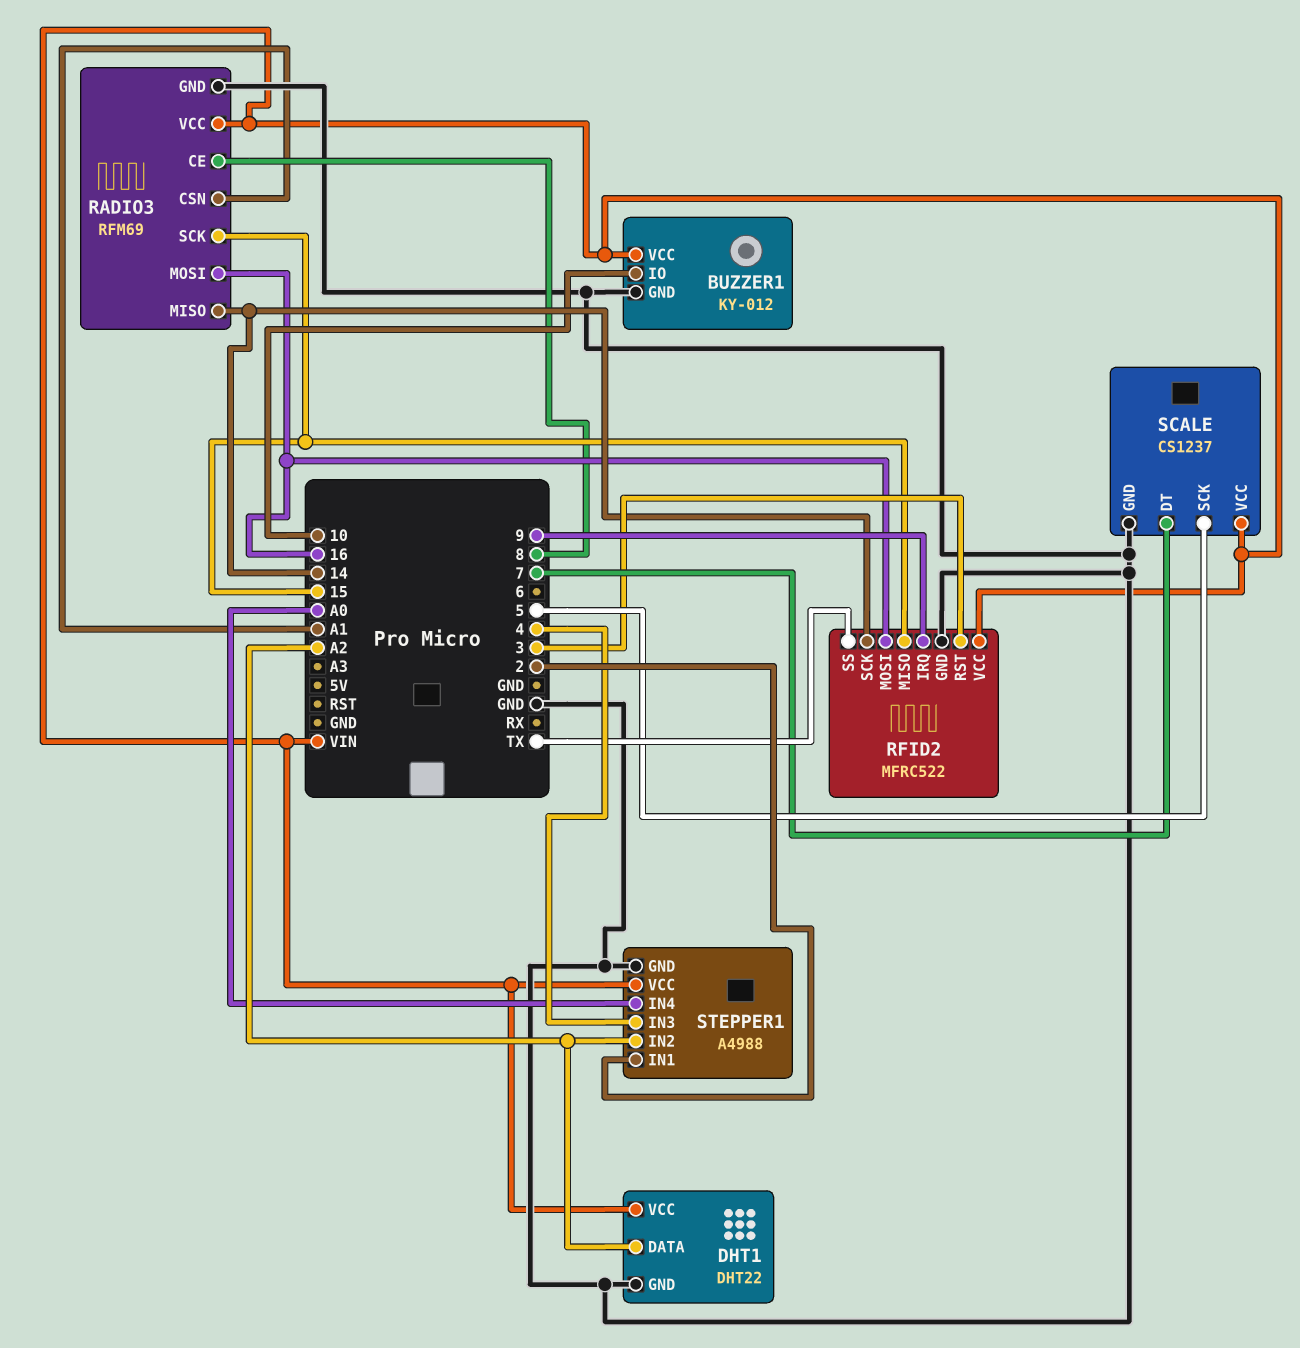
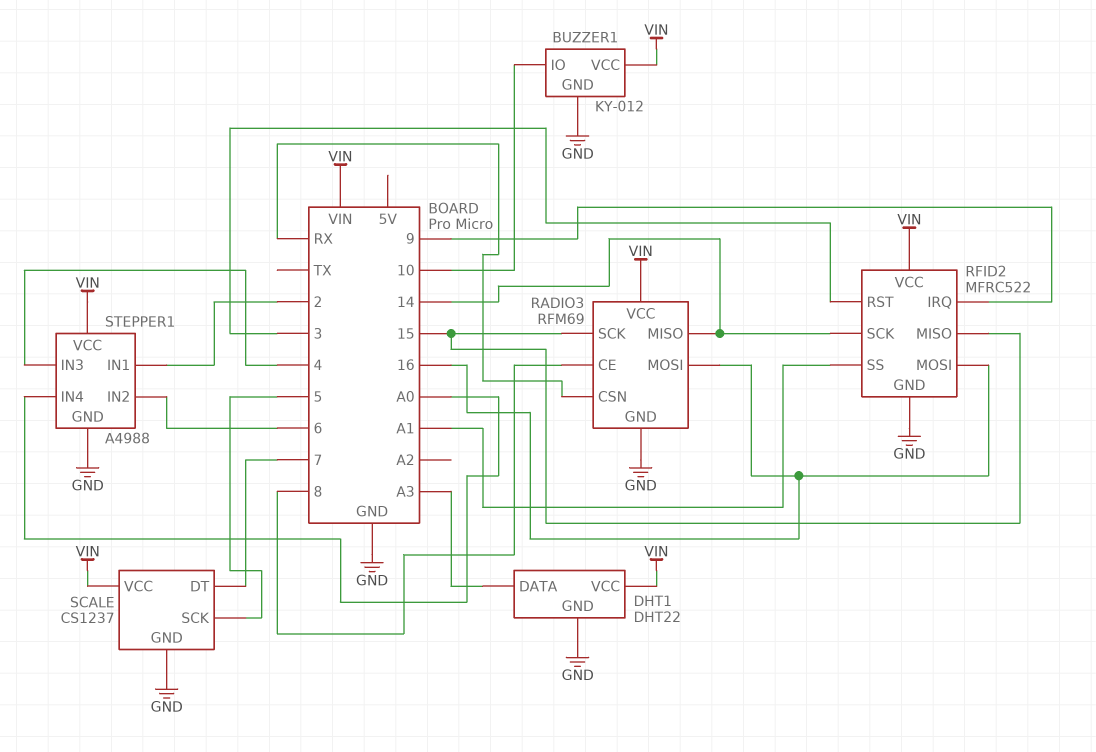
DHT1 pin DATA: A2 -> A3
RADIO3 pin CSN: A1 -> RX
RFID2 pin SS: TX -> A1
STEPPER1 pin IN2: A2 -> 6

